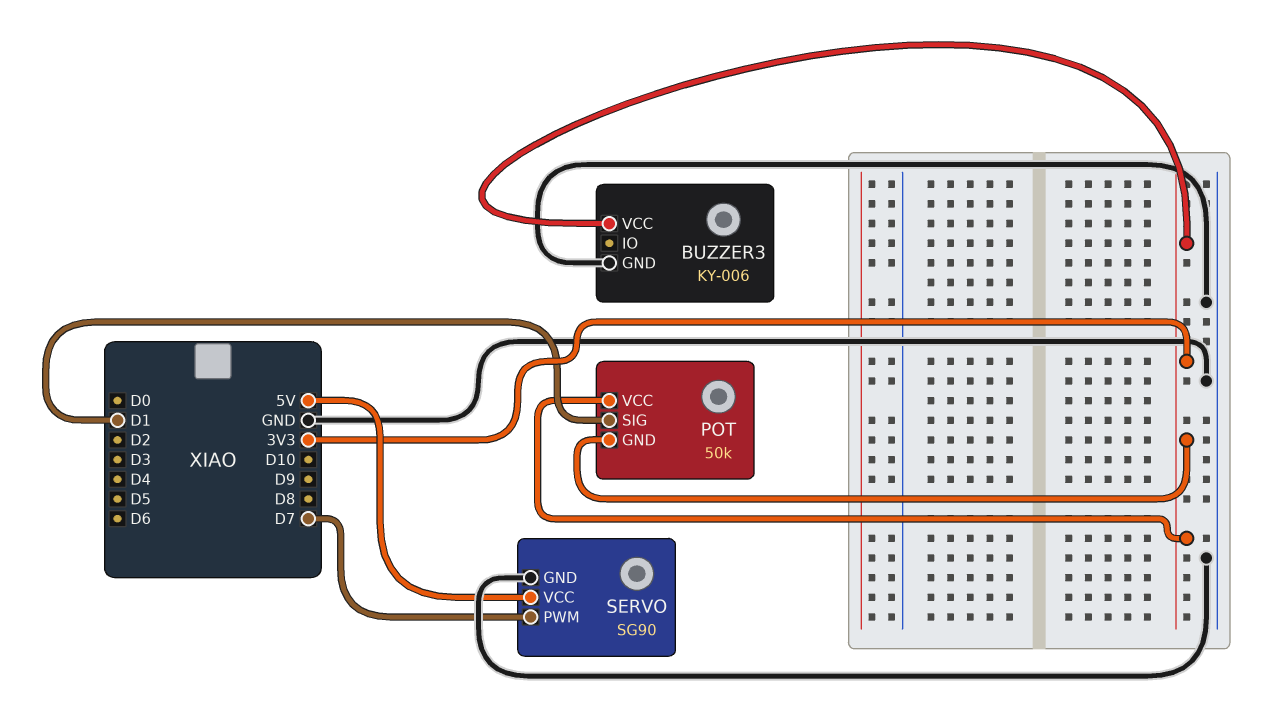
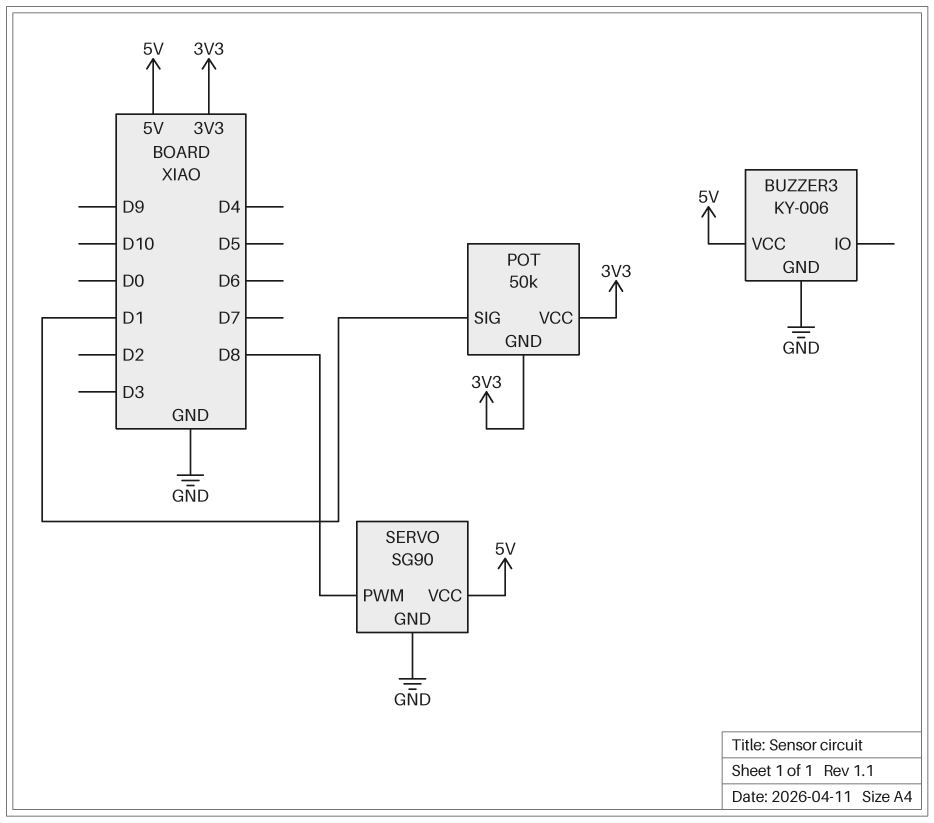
BUZZER3 pin VCC: 3V3 -> 5V
SERVO pin PWM: D7 -> D8

